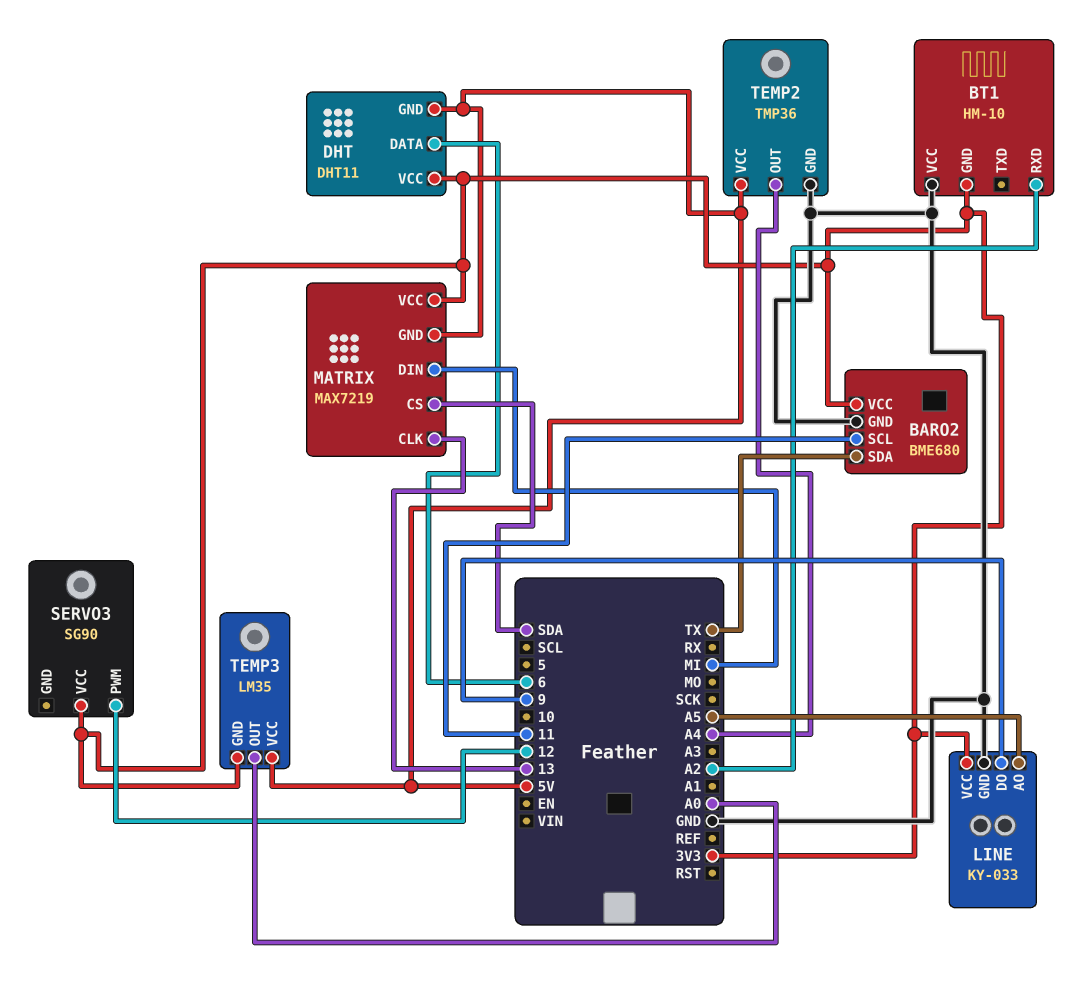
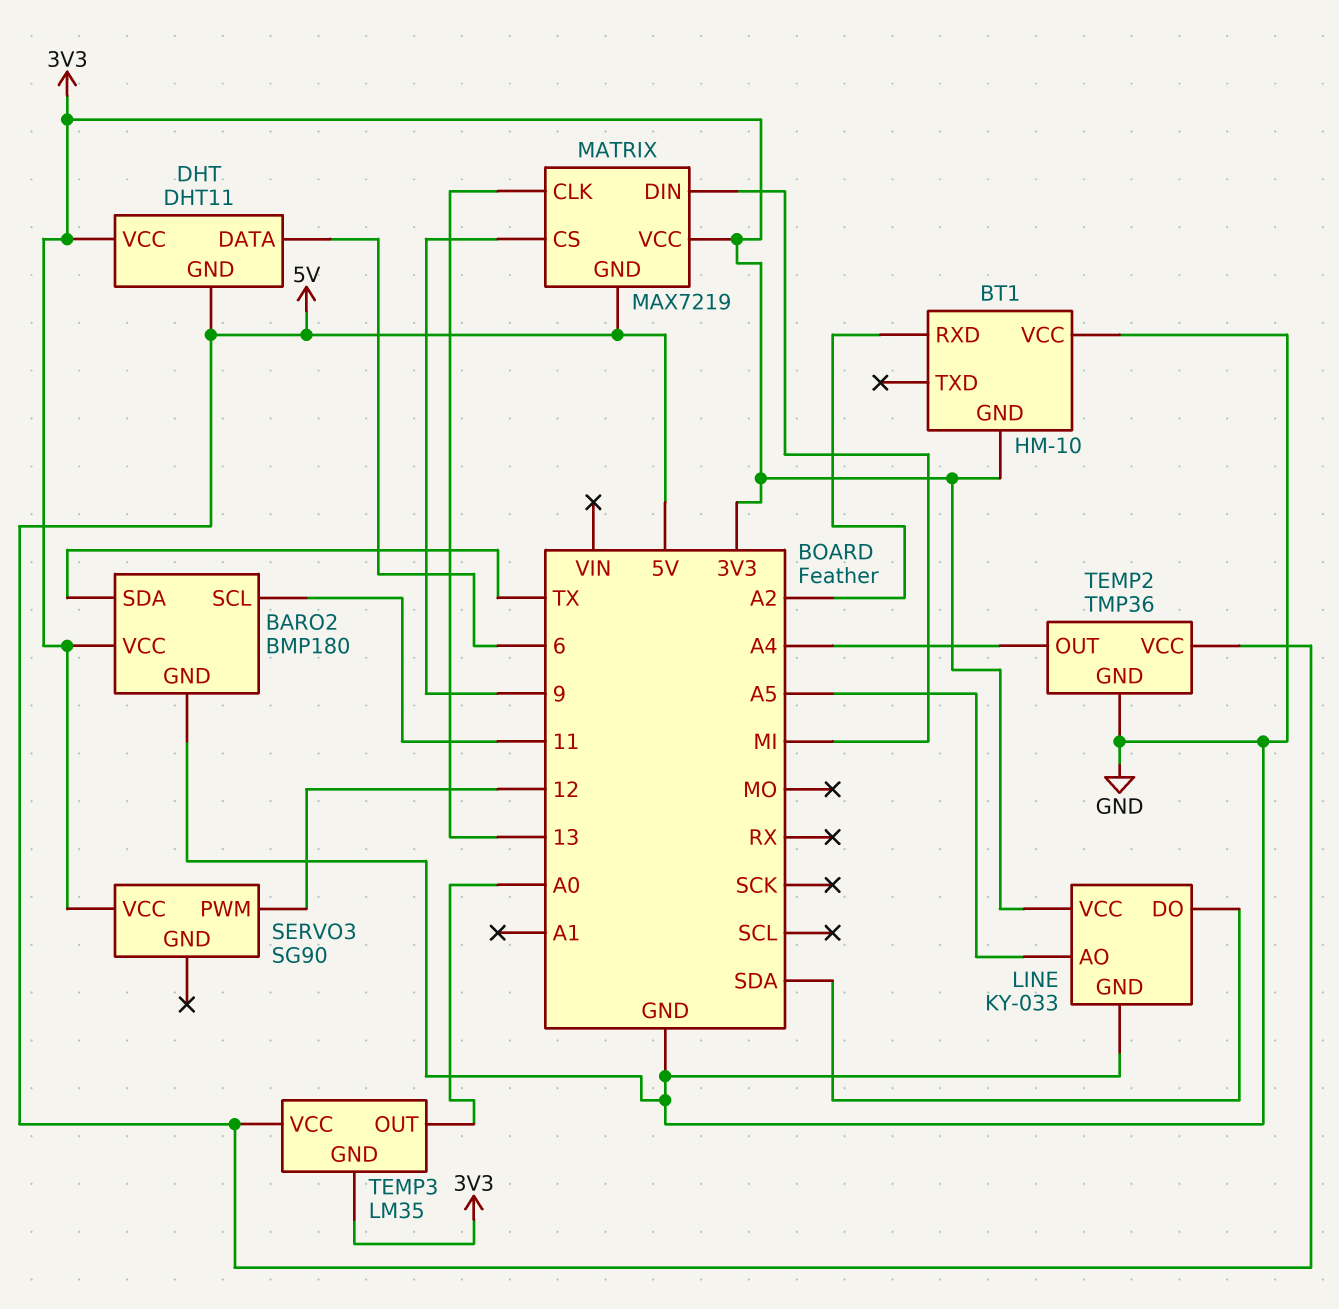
BARO2: BME680 -> BMP180
LINE pin DO: 9 -> SDA
MATRIX pin CS: SDA -> 9

